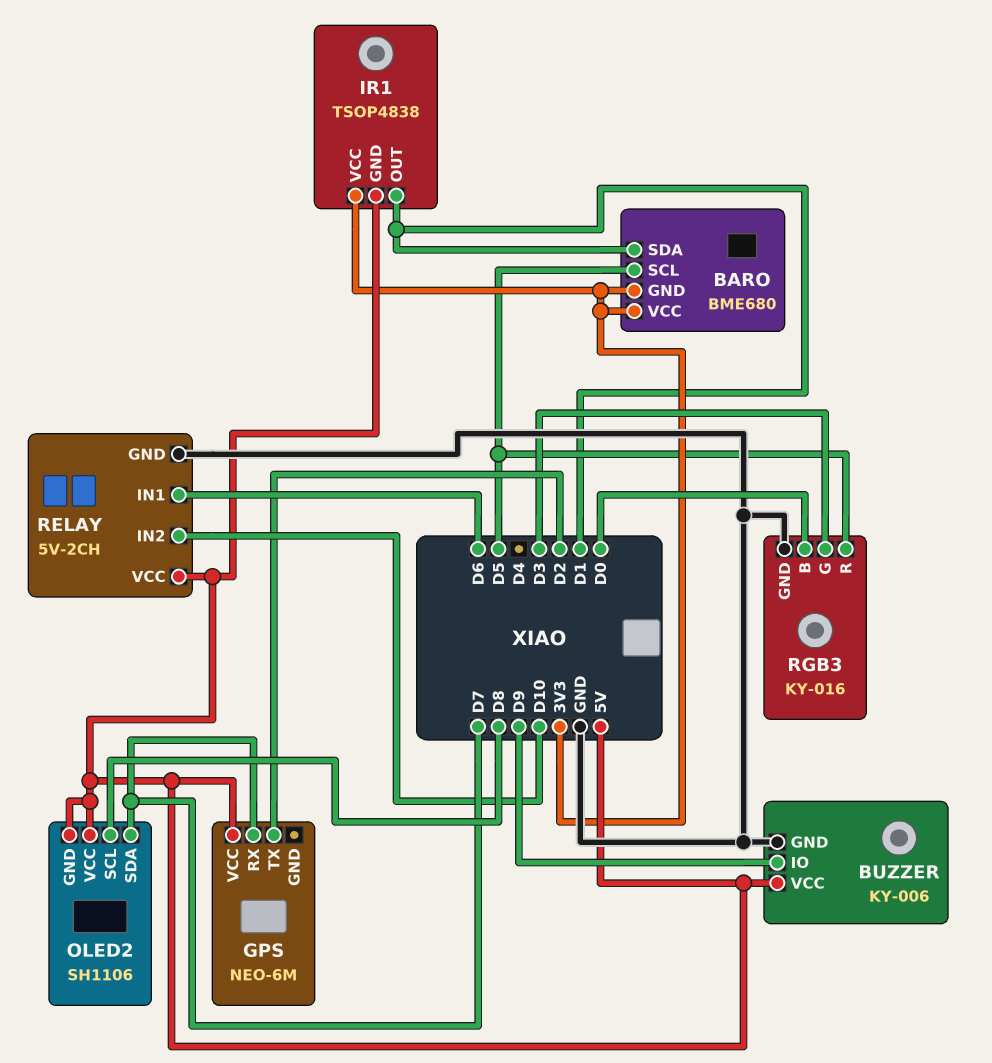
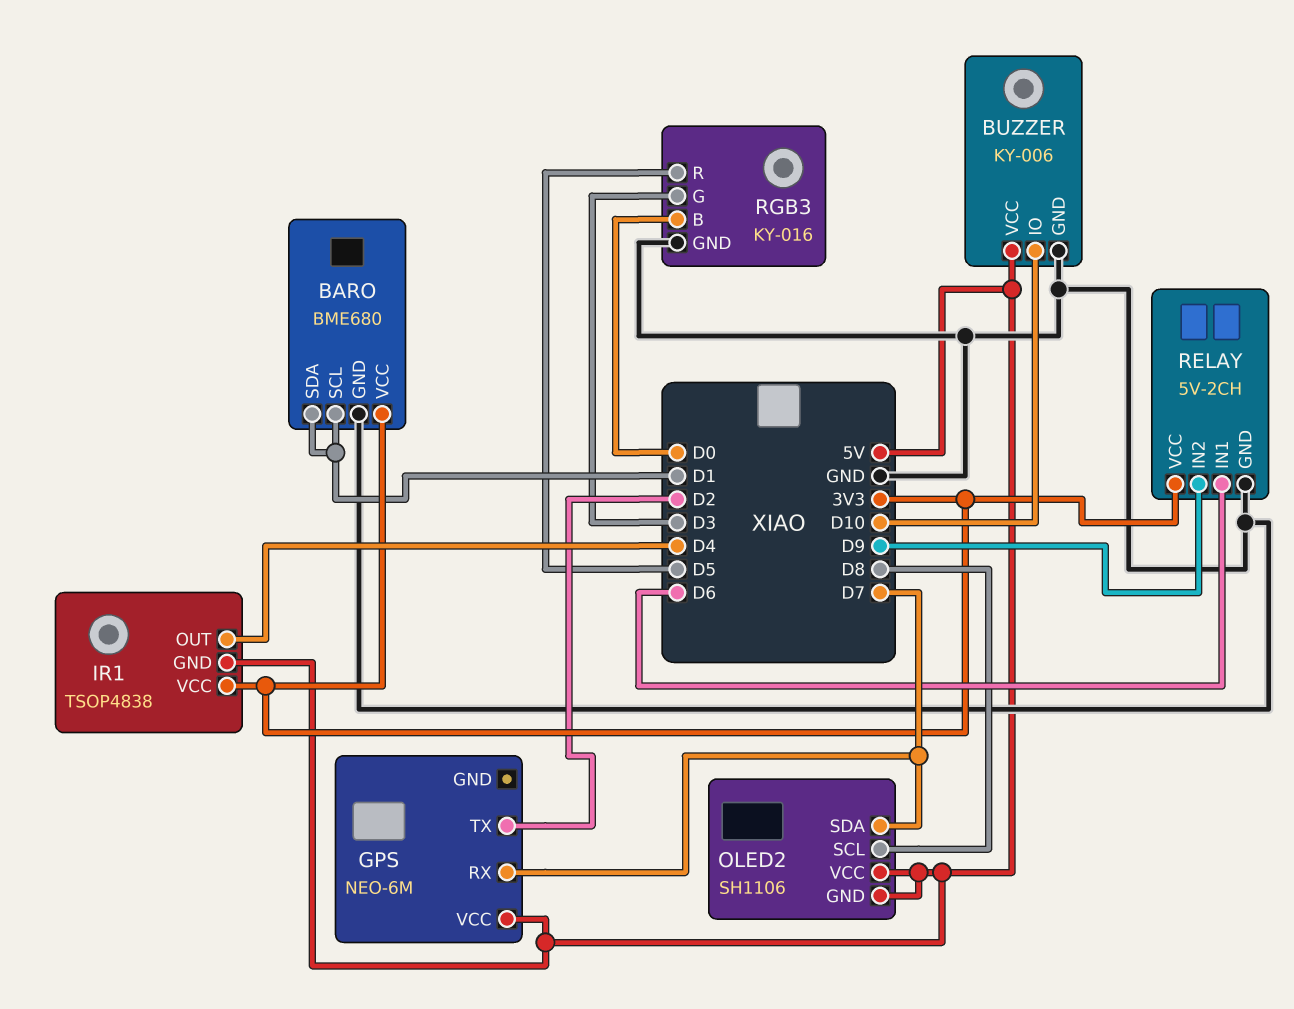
BARO pin GND: 3V3 -> GND
BARO pin SCL: D5 -> D1
BUZZER pin IO: D9 -> D10
IR1 pin OUT: D1 -> D4
RELAY pin IN2: D10 -> D9
RELAY pin VCC: 5V -> 3V3

